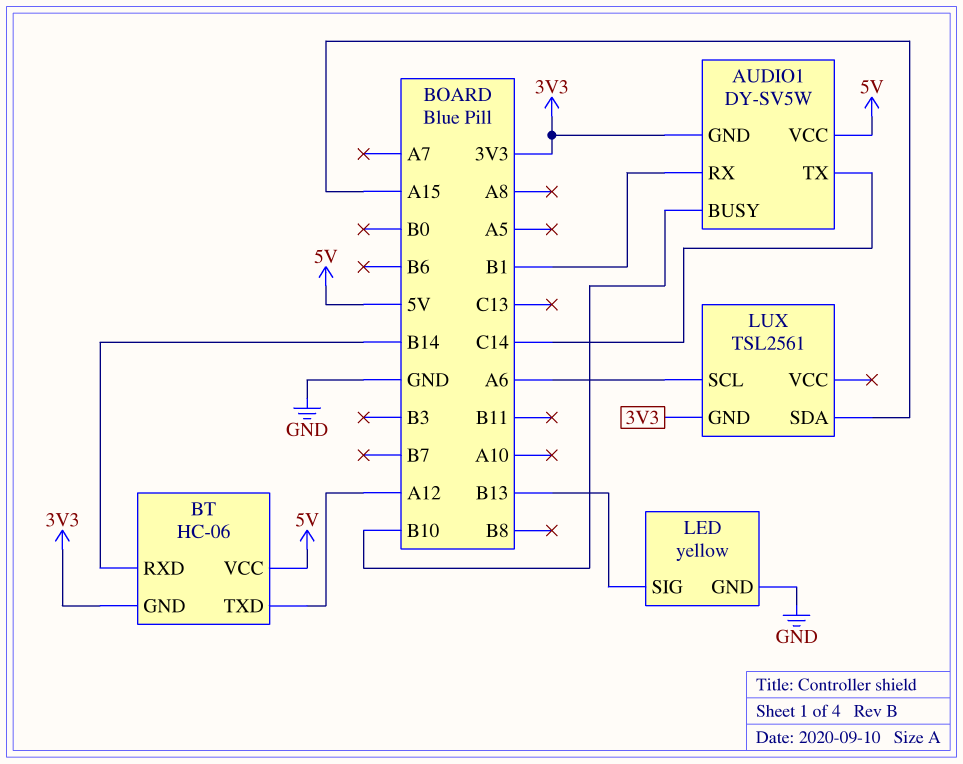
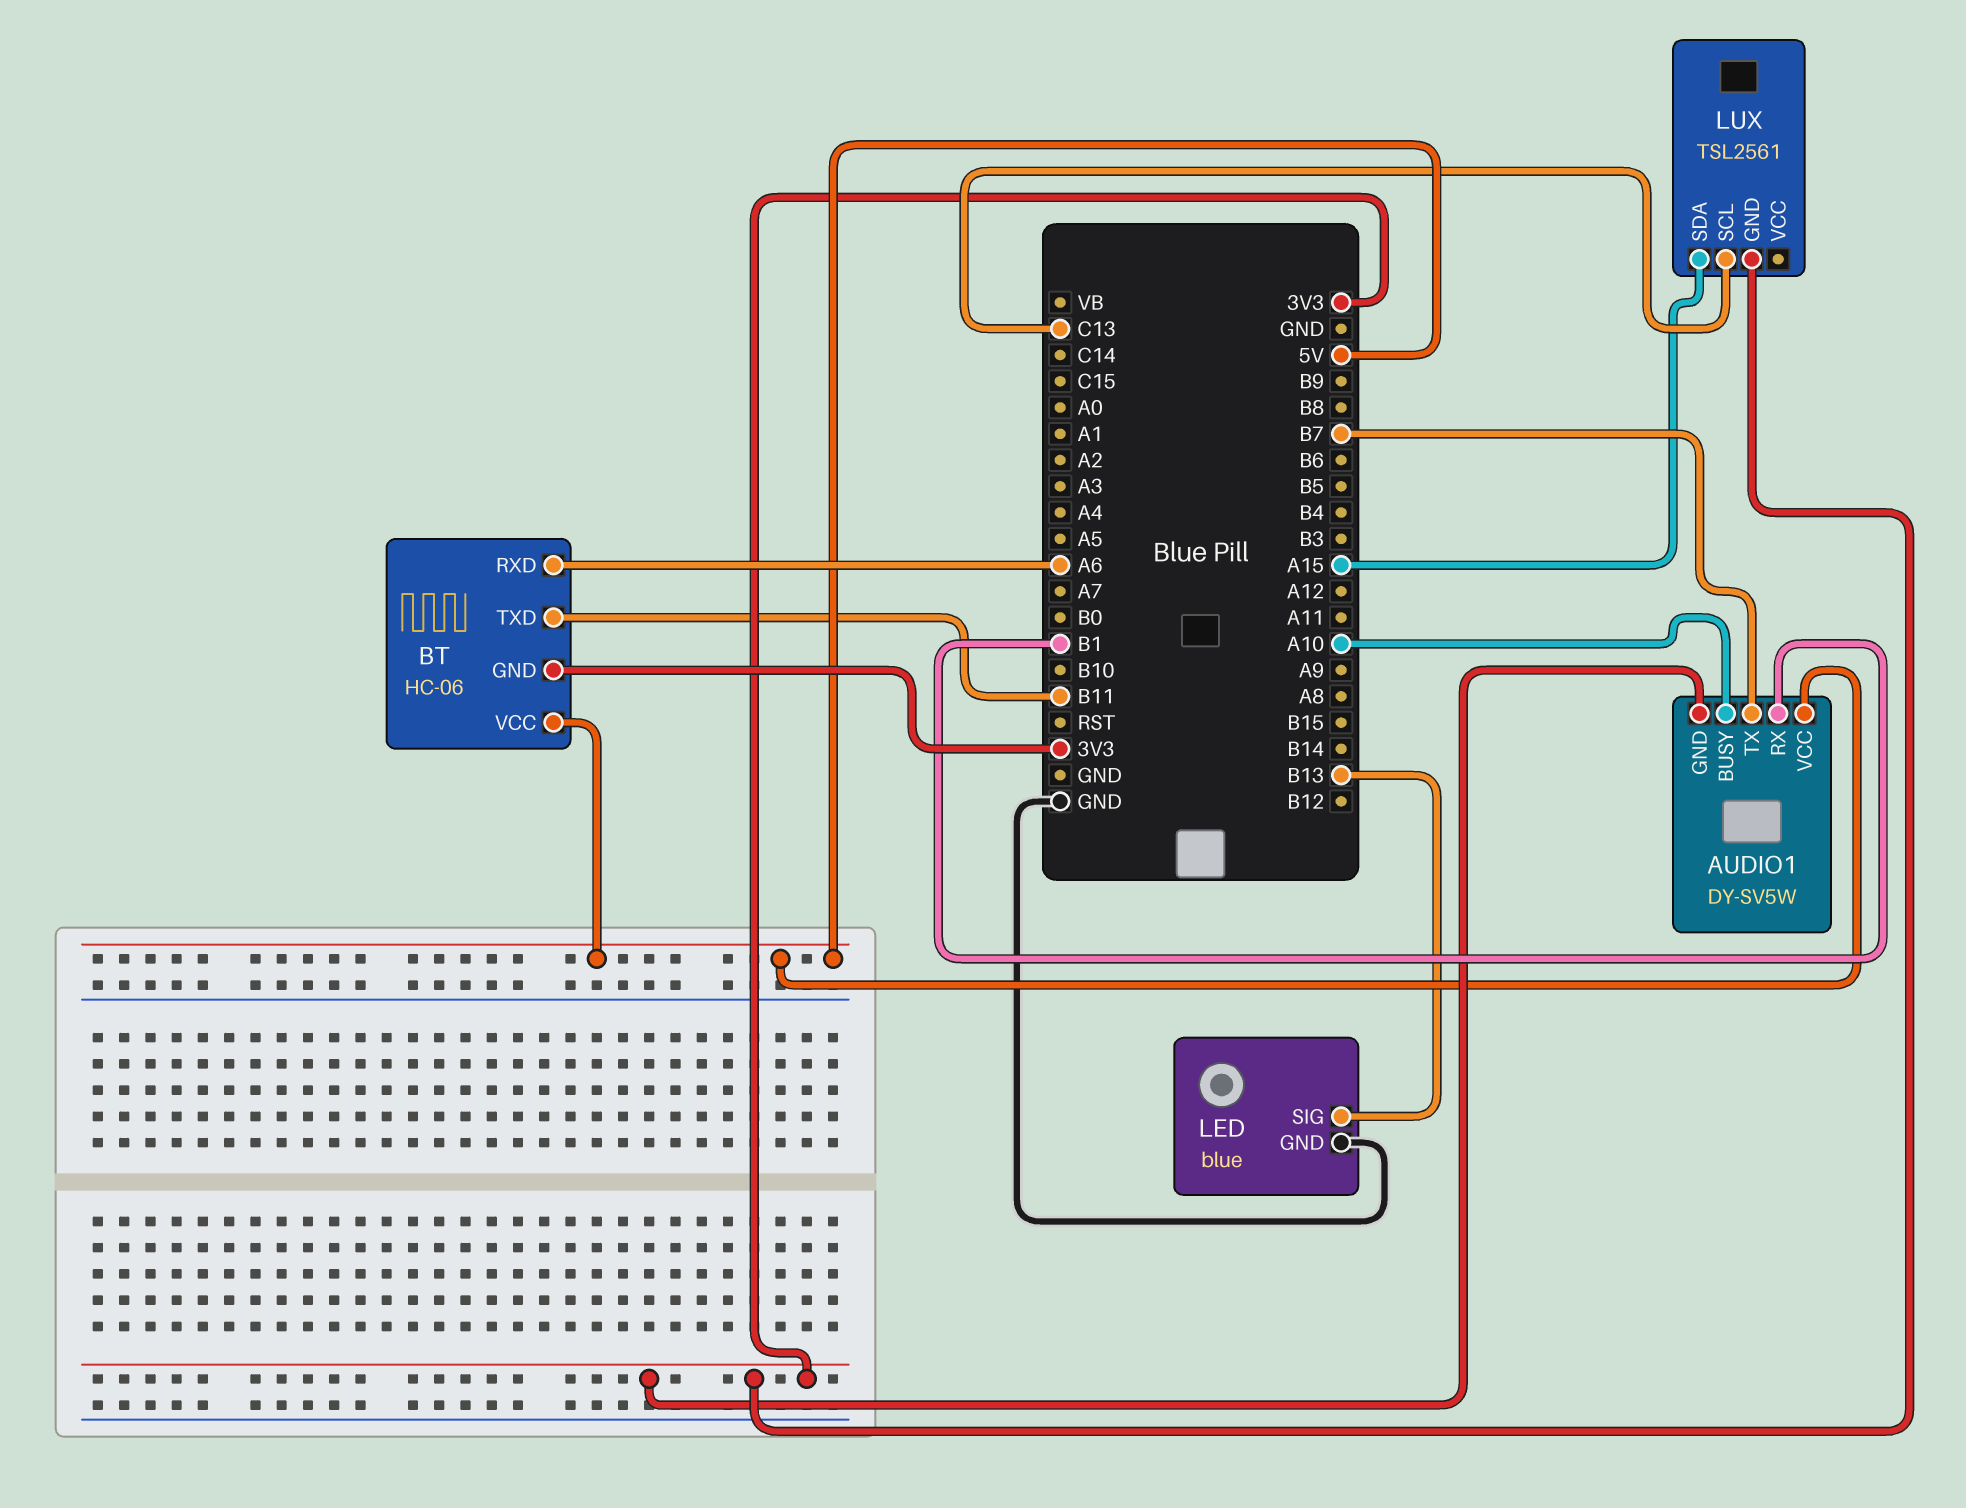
AUDIO1 pin BUSY: B10 -> A10
AUDIO1 pin TX: C14 -> B7
BT pin RXD: B14 -> A6
BT pin TXD: A12 -> B11
LED: yellow -> blue
LUX pin SCL: A6 -> C13

